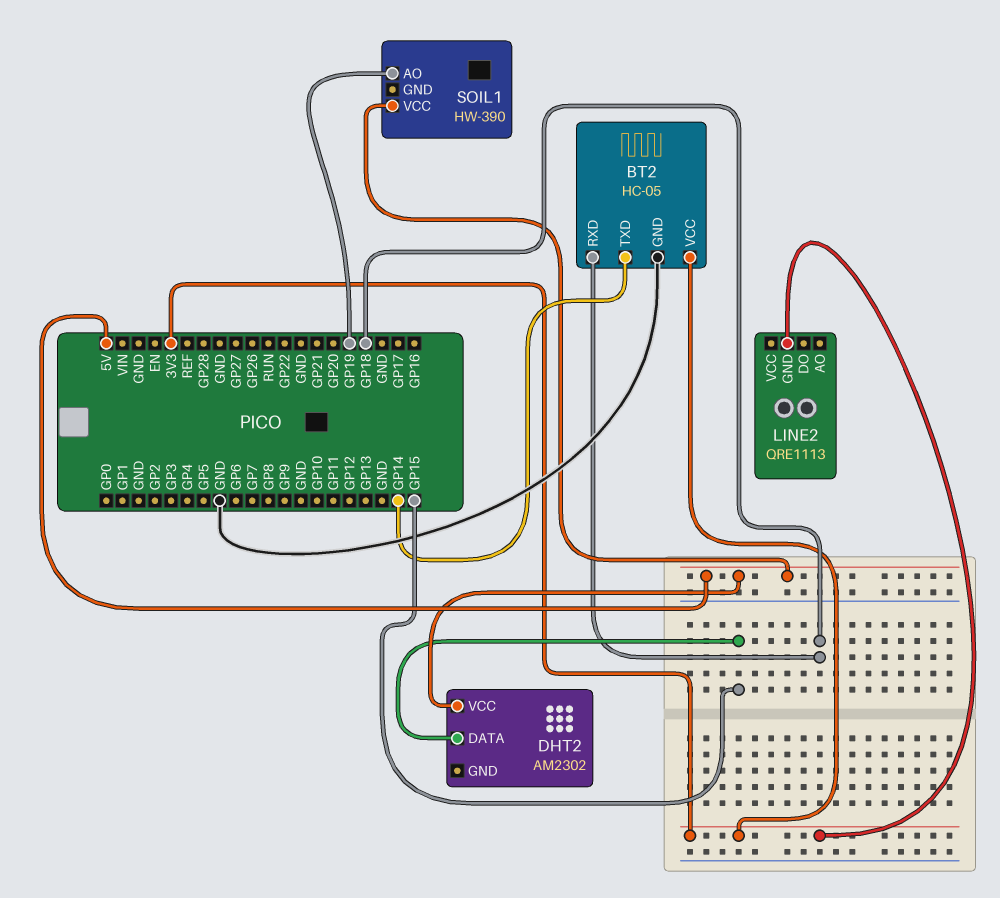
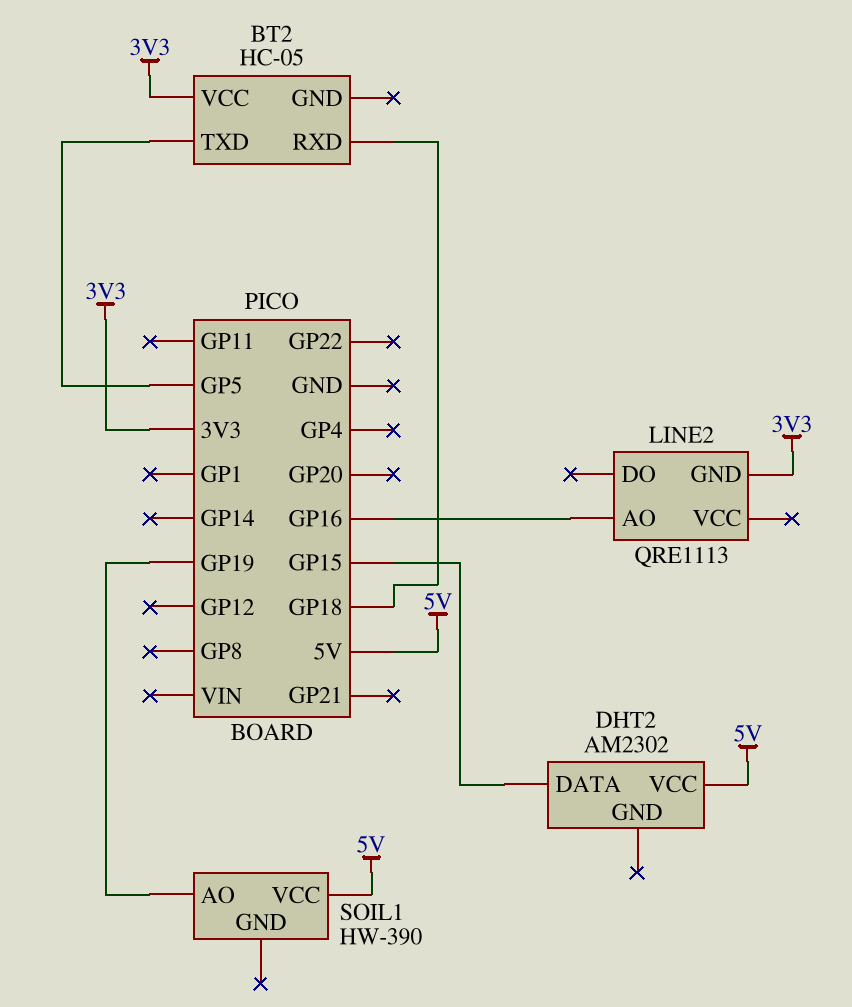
BT2 pin GND: GND -> none
BT2 pin TXD: GP14 -> GP5
LINE2 pin AO: none -> GP16

